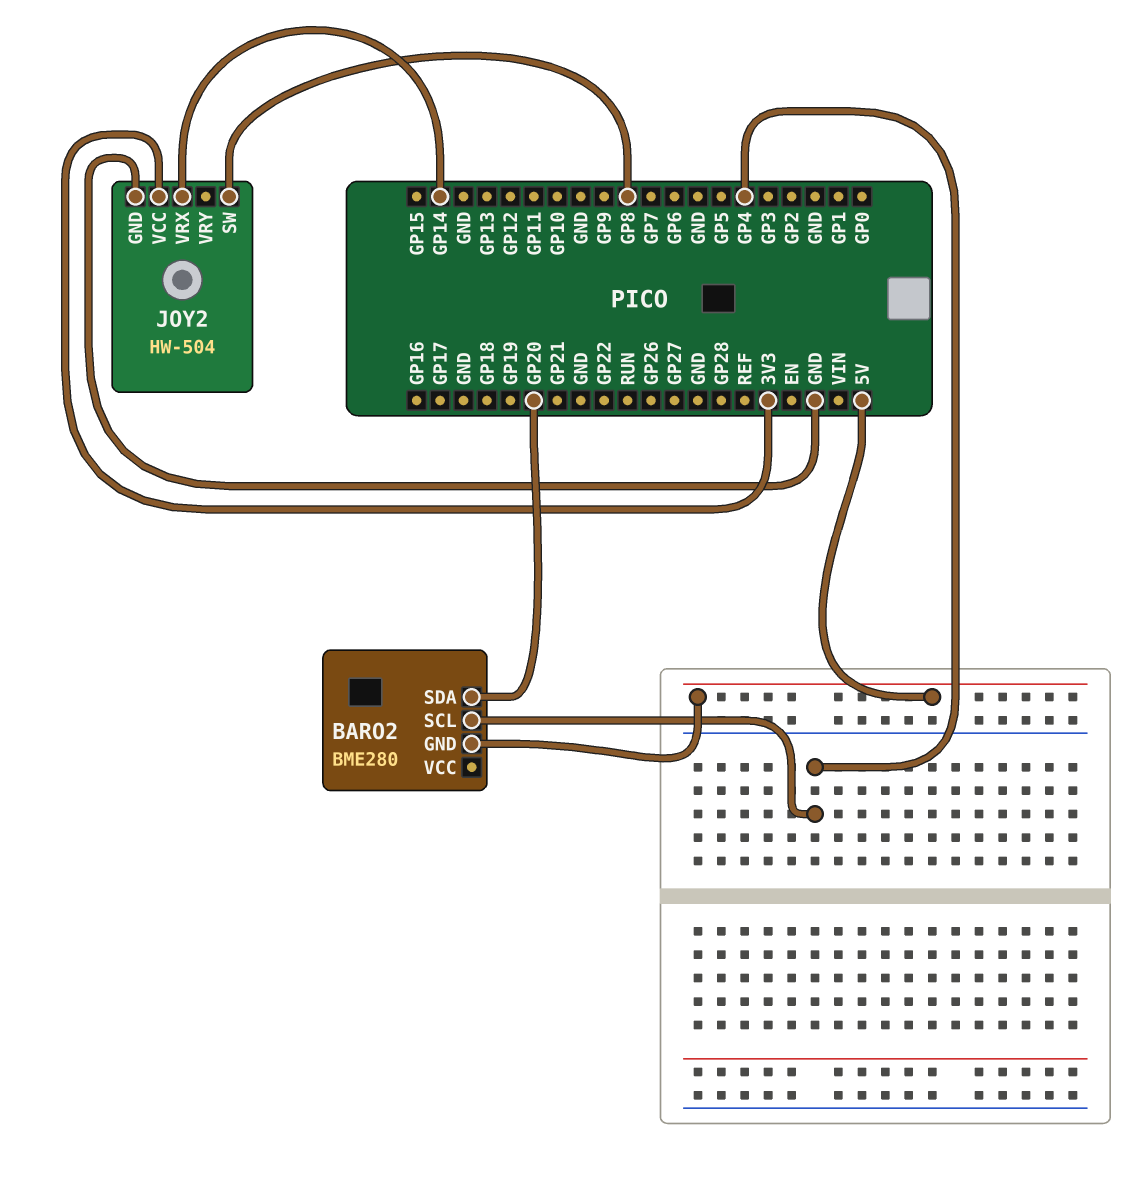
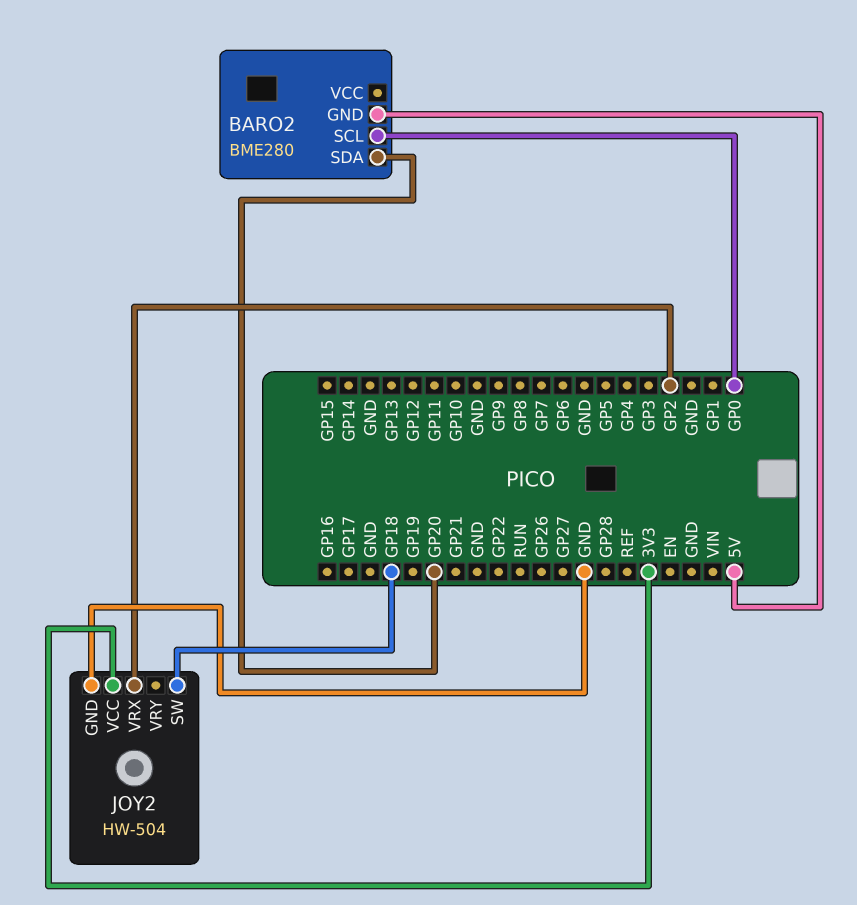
BARO2 pin SCL: GP4 -> GP0
JOY2 pin SW: GP8 -> GP18
JOY2 pin VRX: GP14 -> GP2

